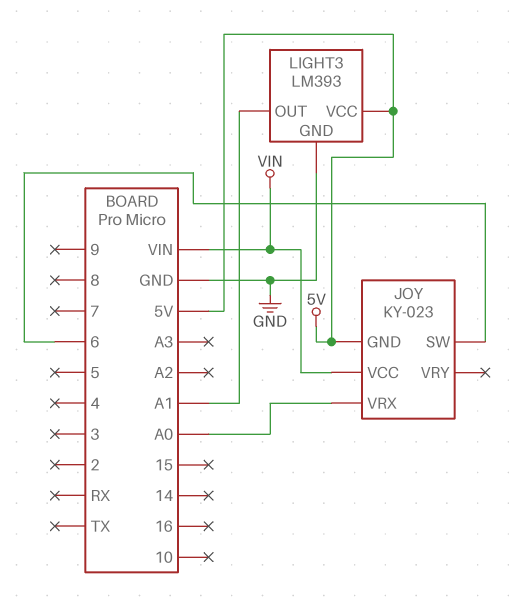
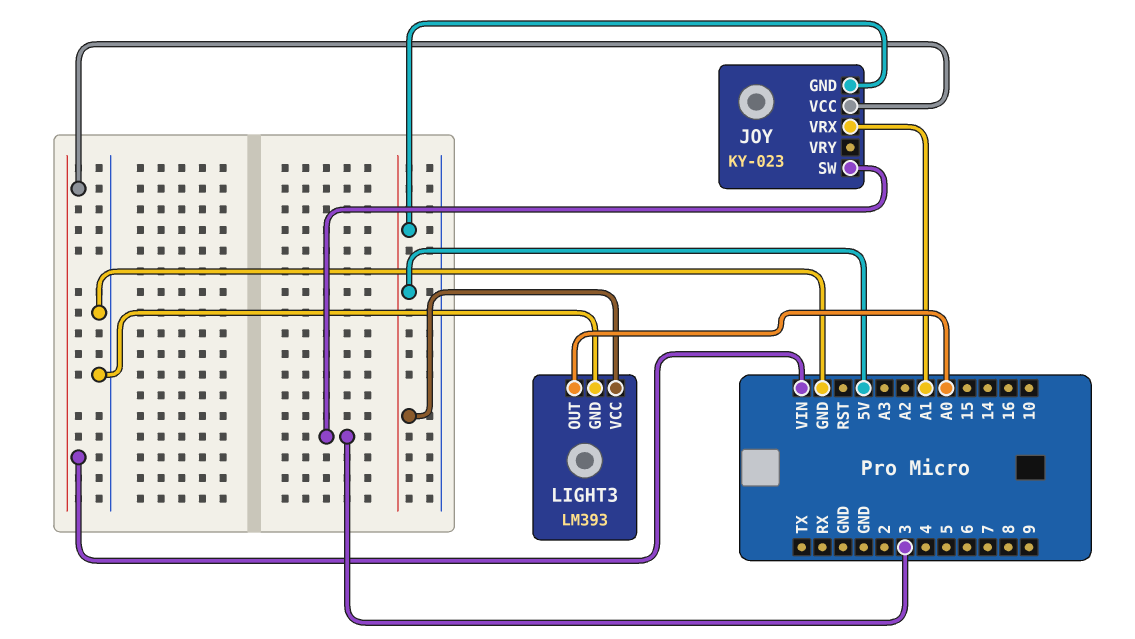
JOY pin SW: 6 -> 3
JOY pin VRX: A0 -> A1
LIGHT3 pin OUT: A1 -> A0

